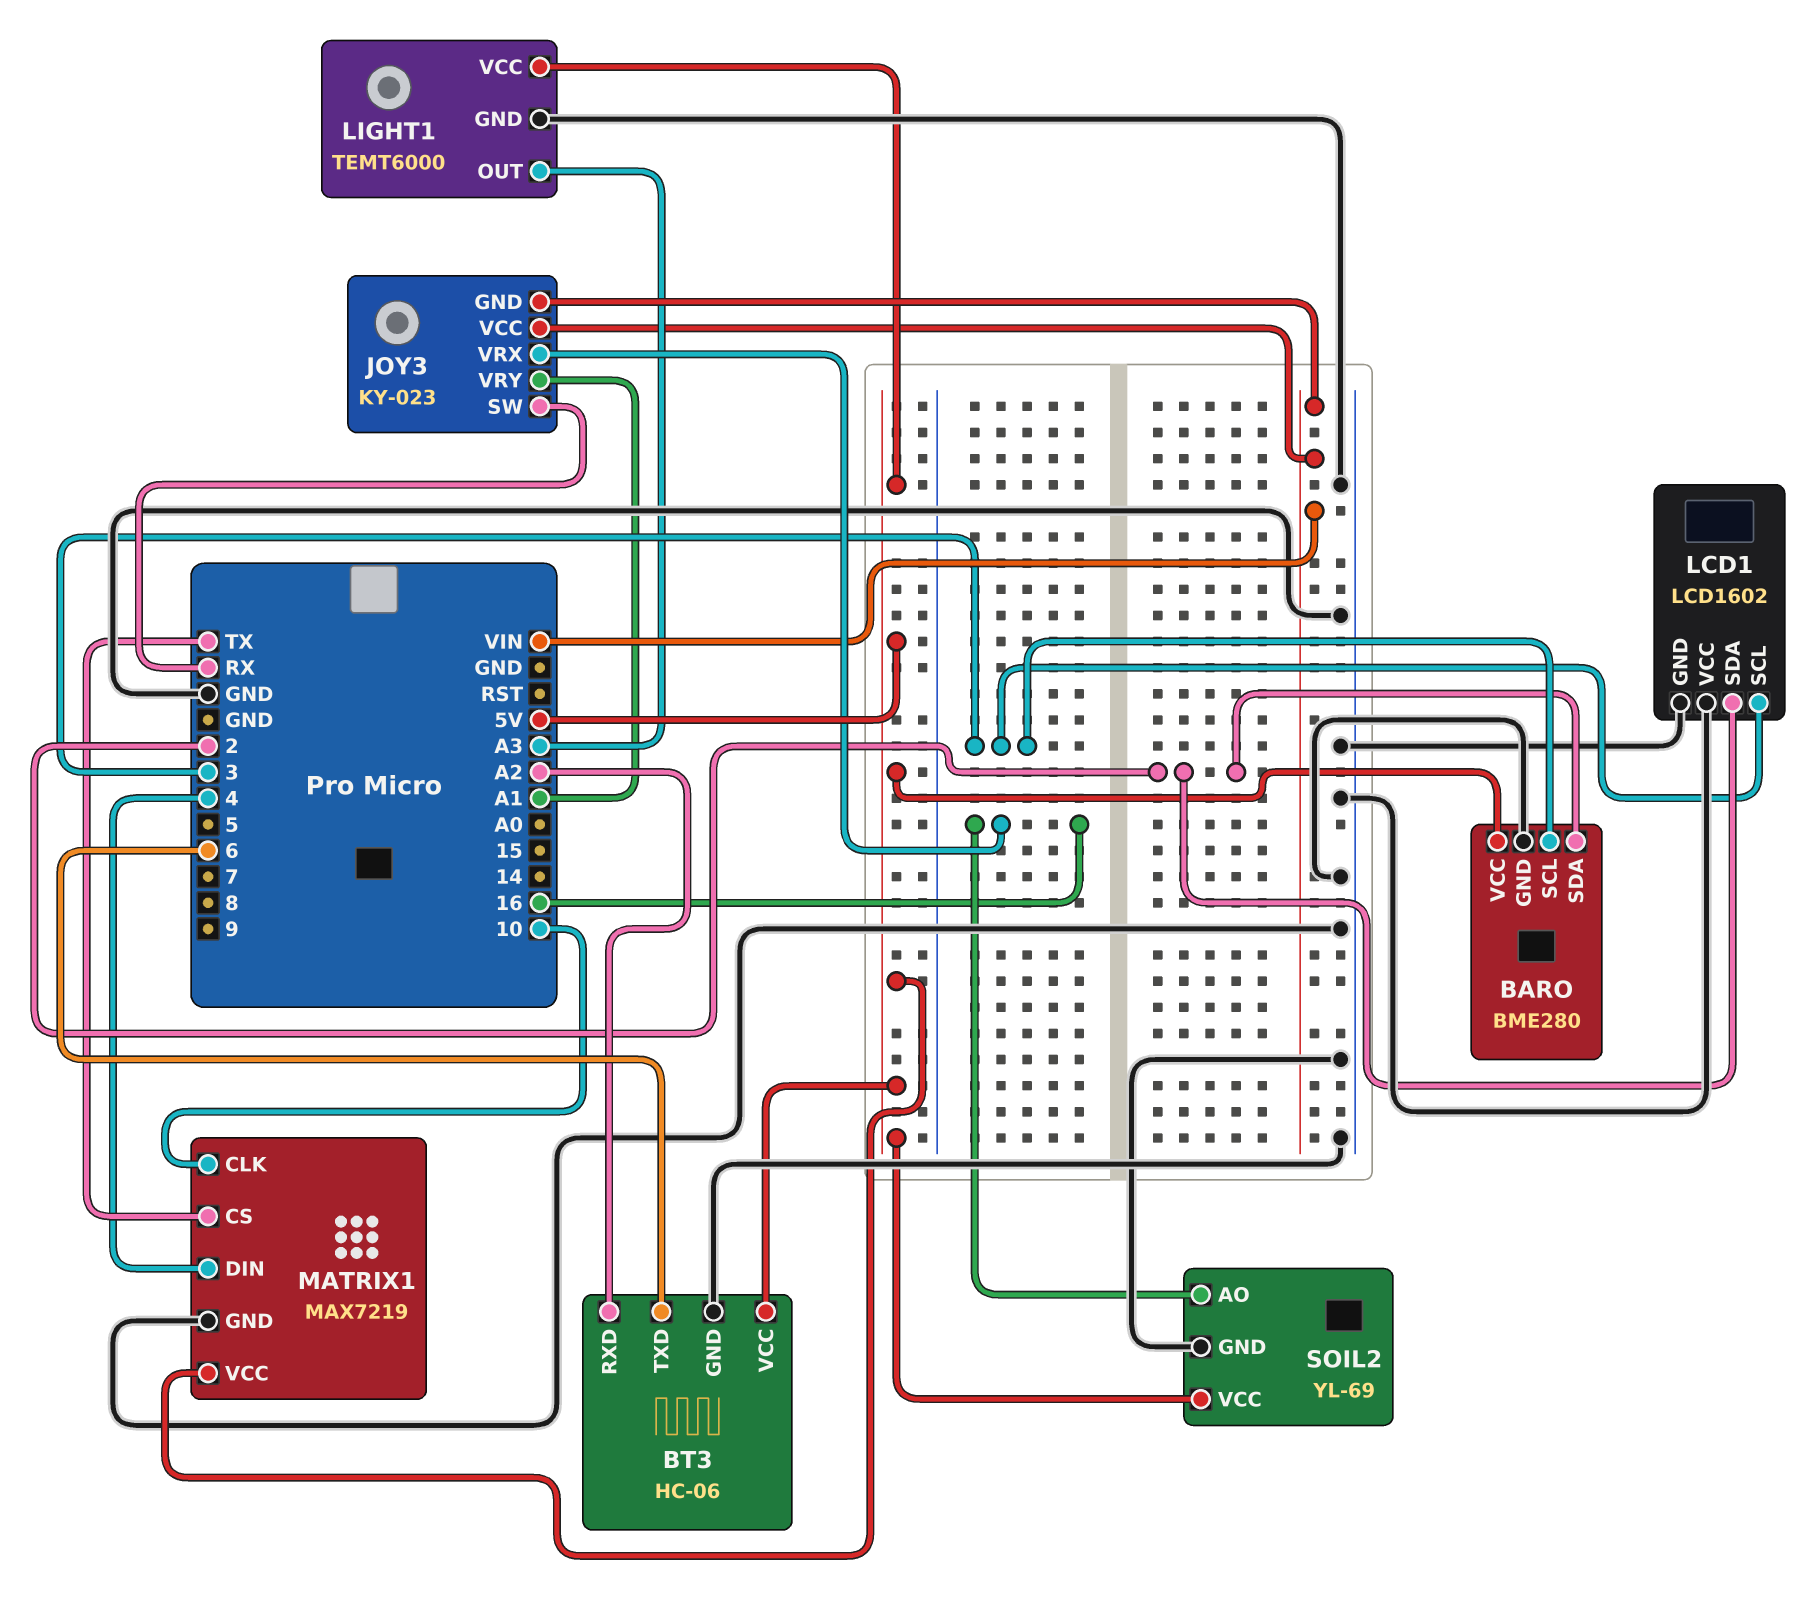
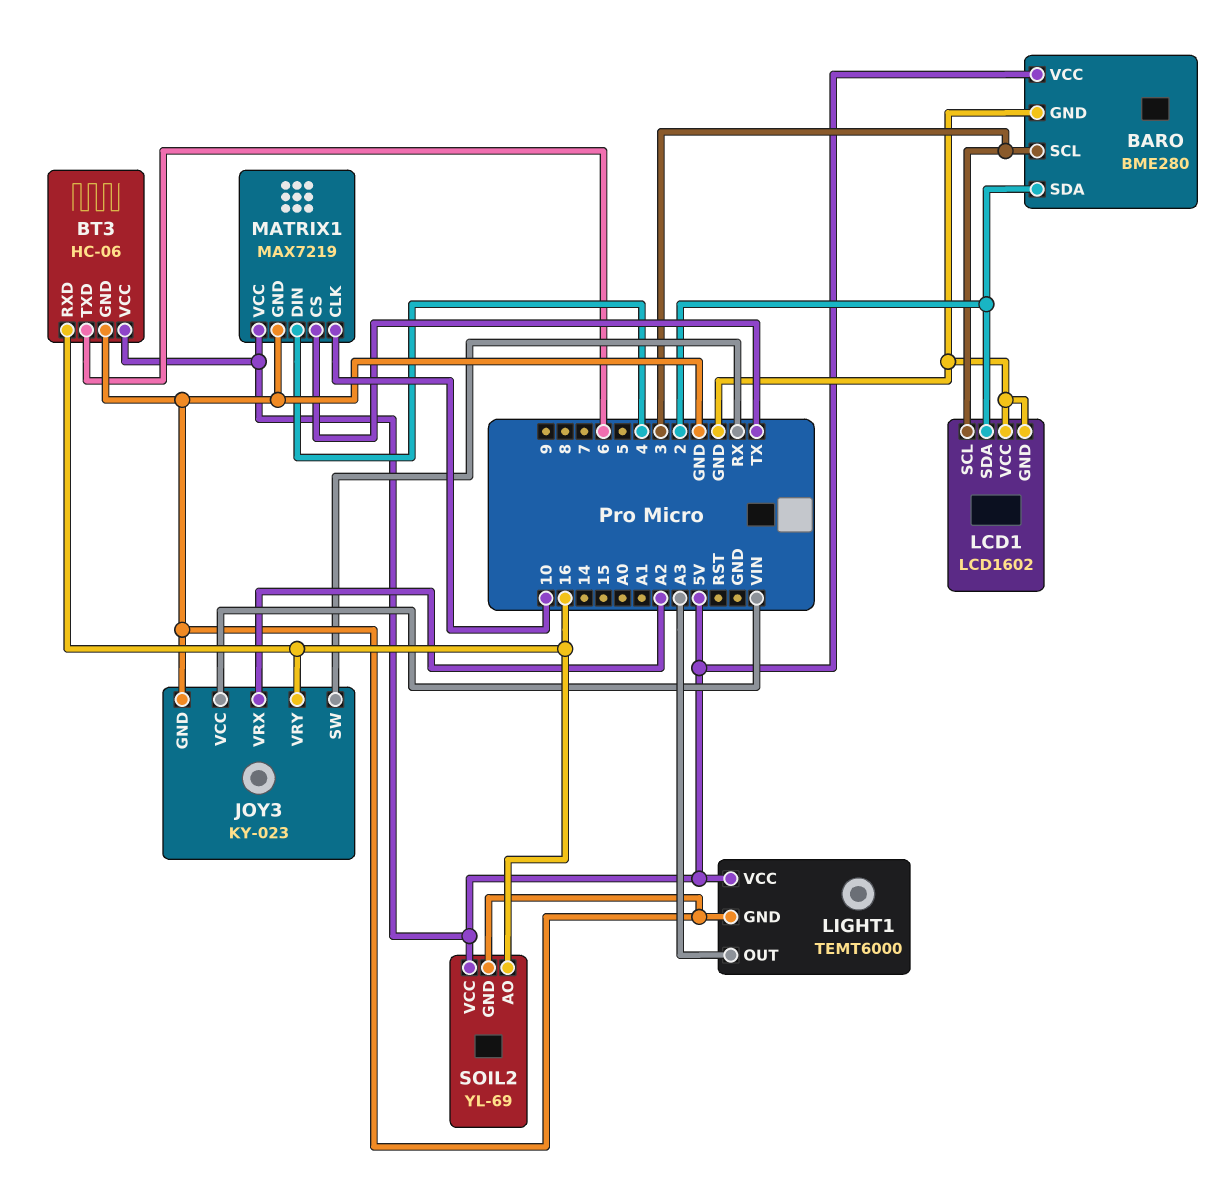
BT3 pin RXD: A2 -> 16
JOY3 pin GND: VIN -> GND
JOY3 pin VRX: 16 -> A2
JOY3 pin VRY: A1 -> 16

